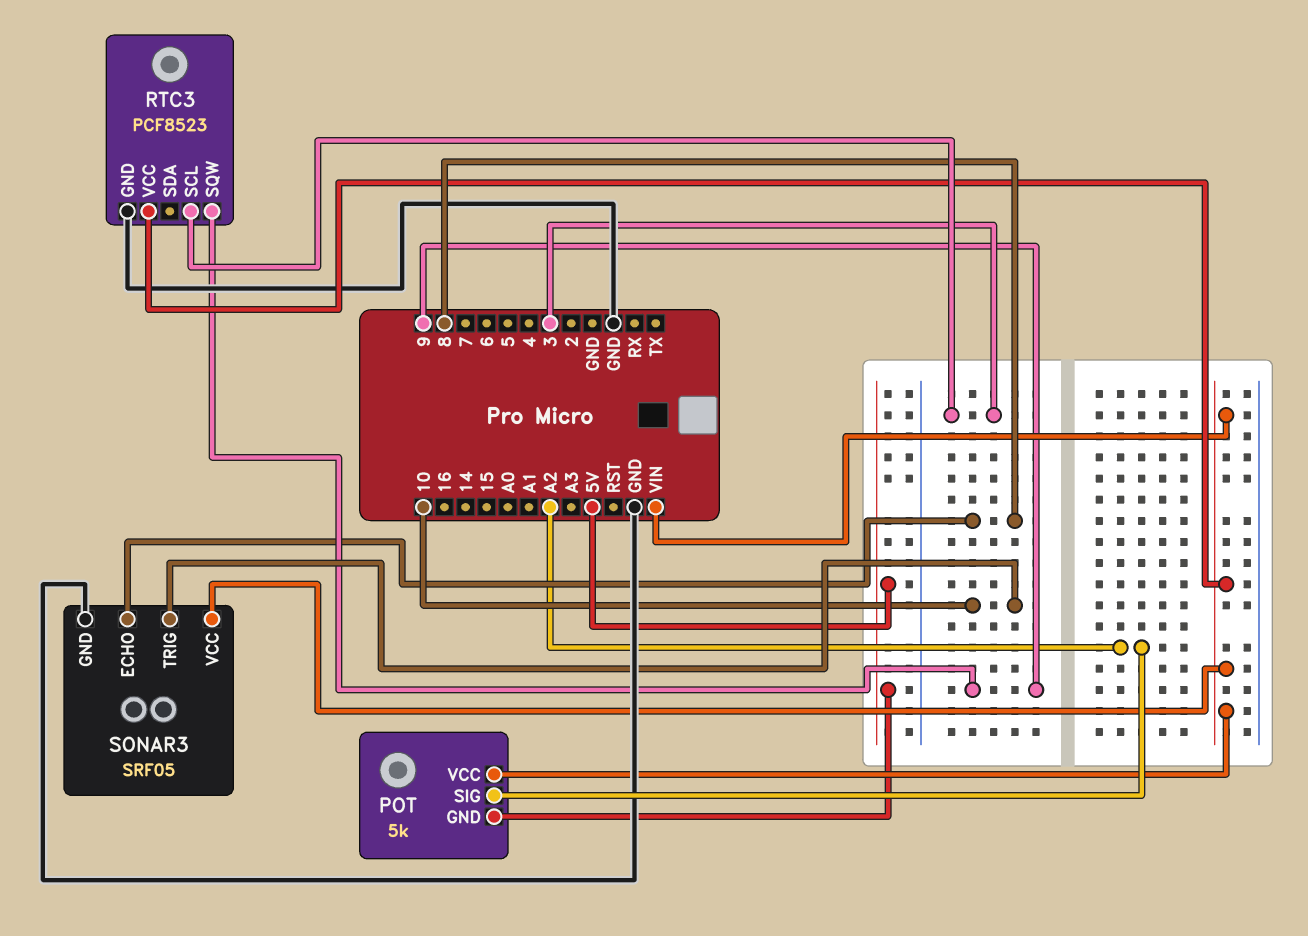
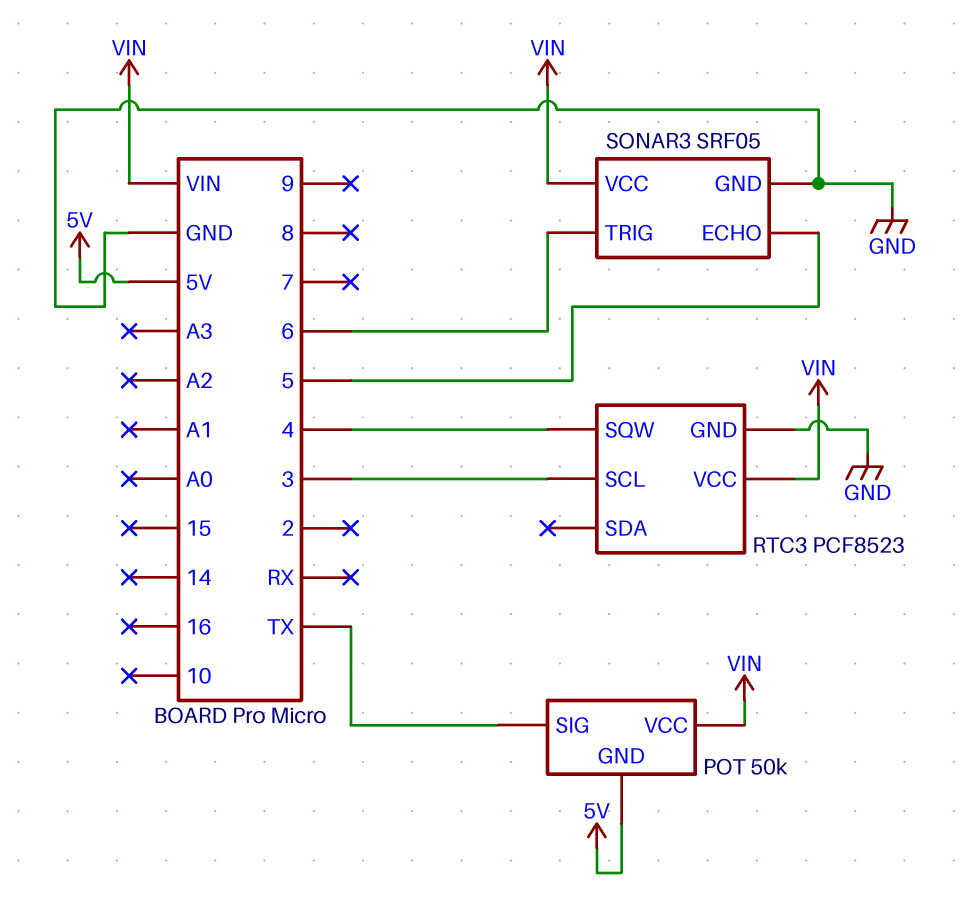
POT: 5k -> 50k
POT pin SIG: A2 -> TX
RTC3 pin SQW: 9 -> 4
SONAR3 pin ECHO: 8 -> 5
SONAR3 pin TRIG: 10 -> 6

